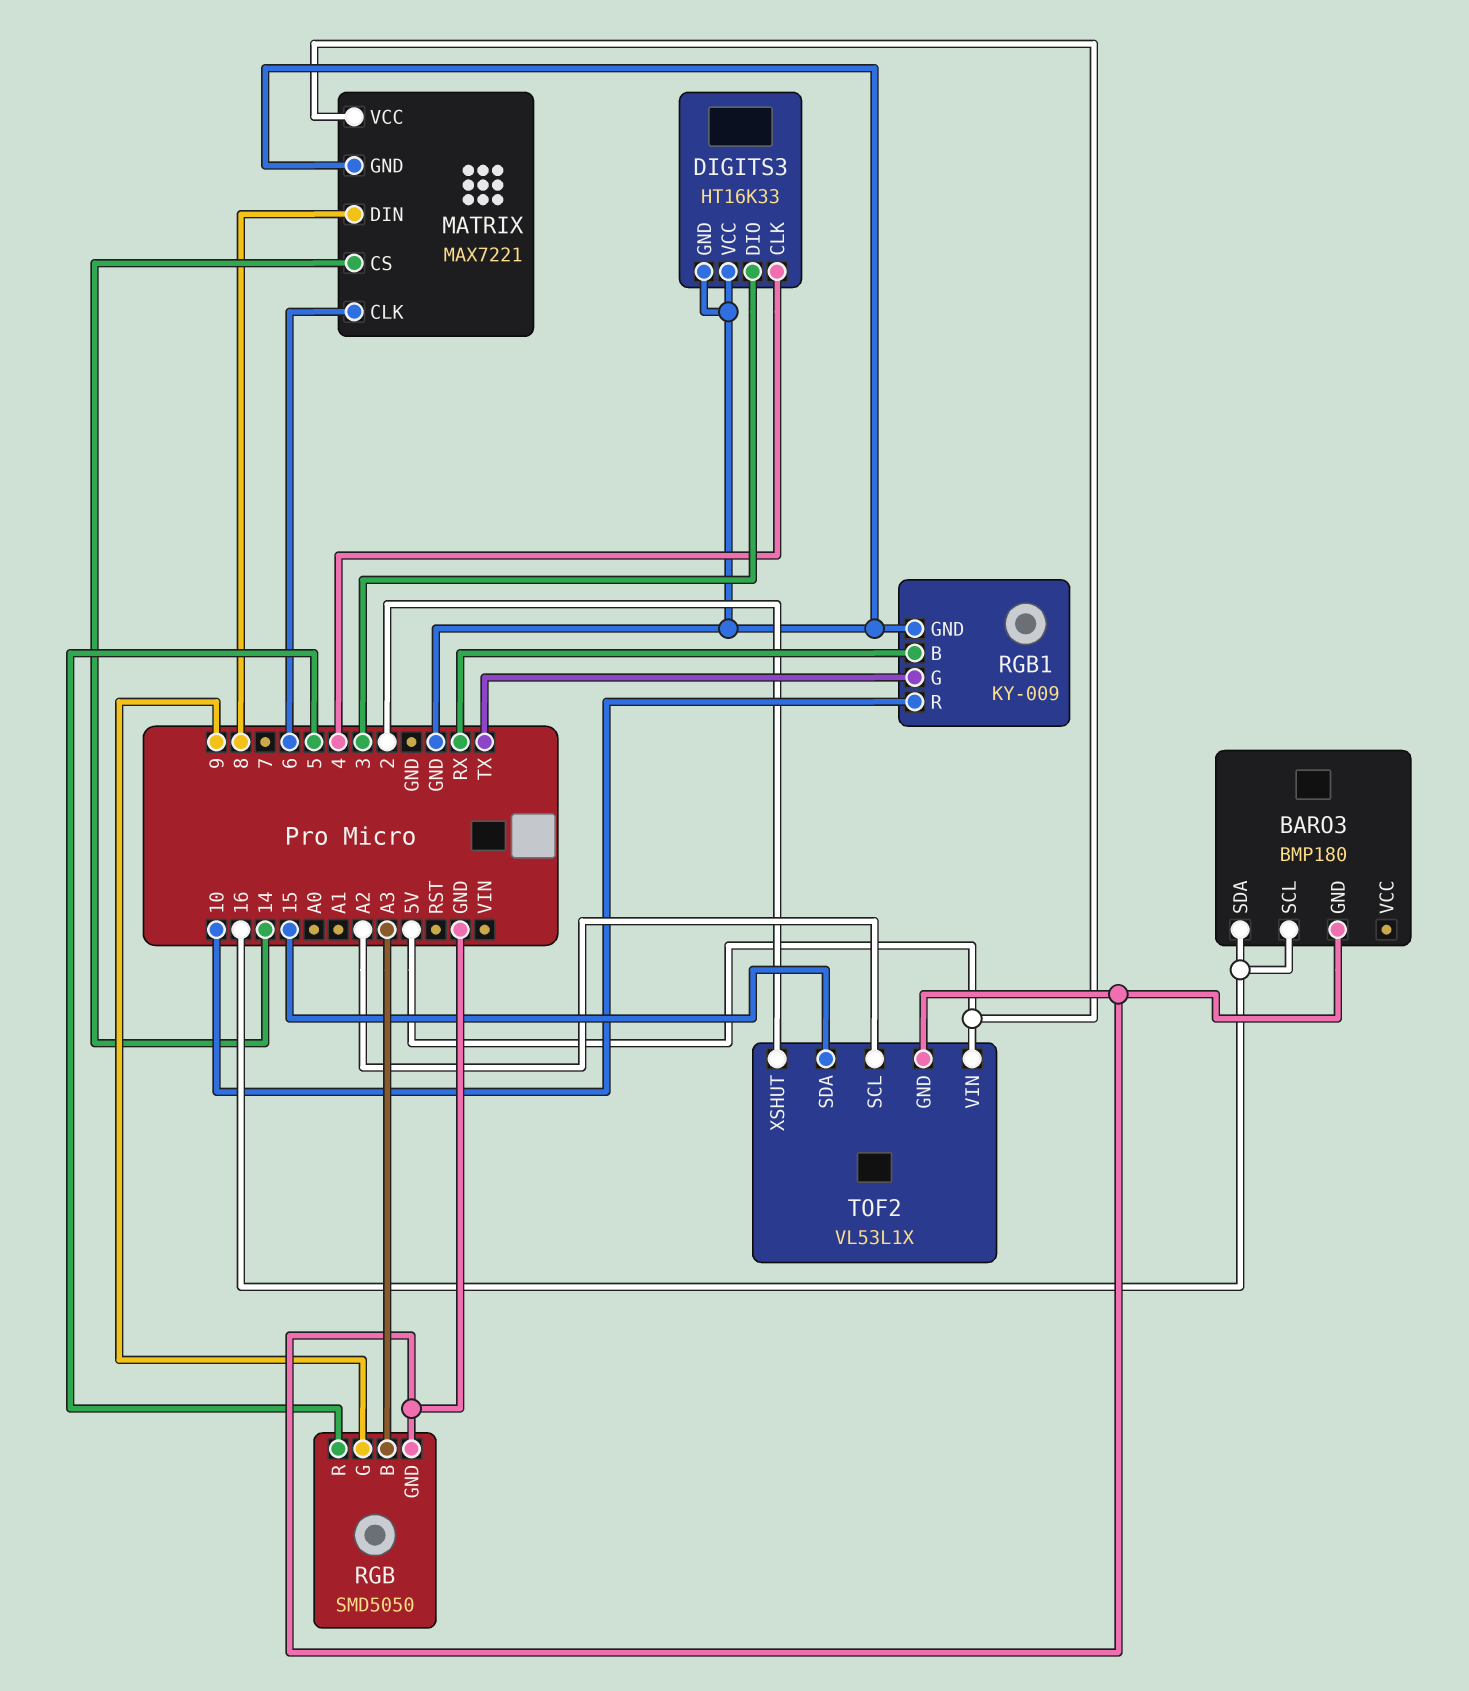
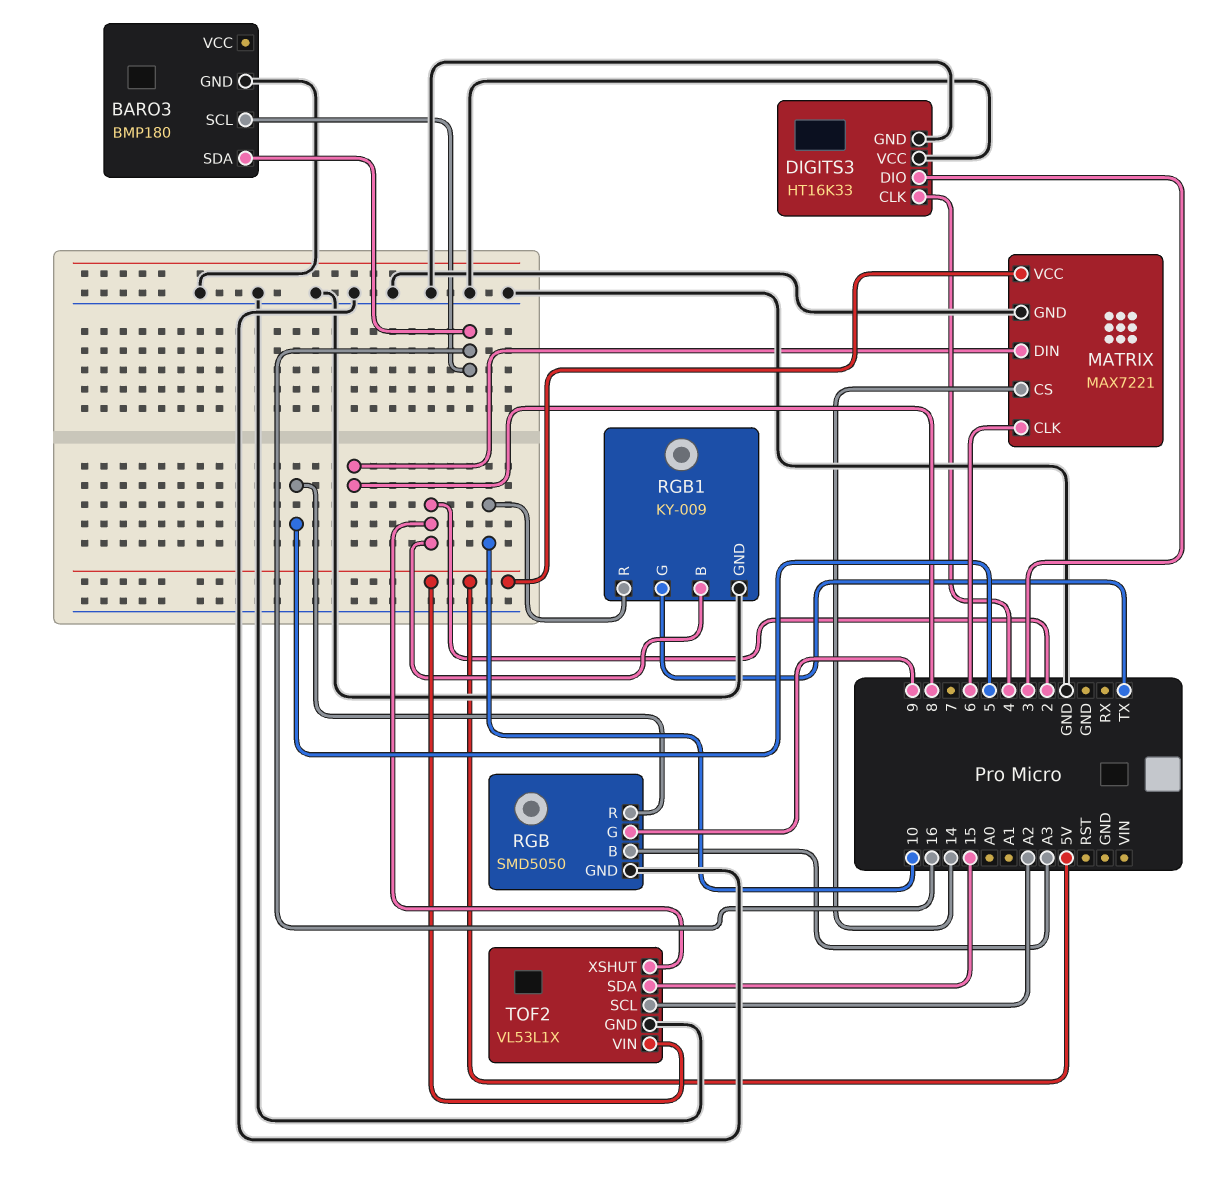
RGB1 pin B: RX -> 2

